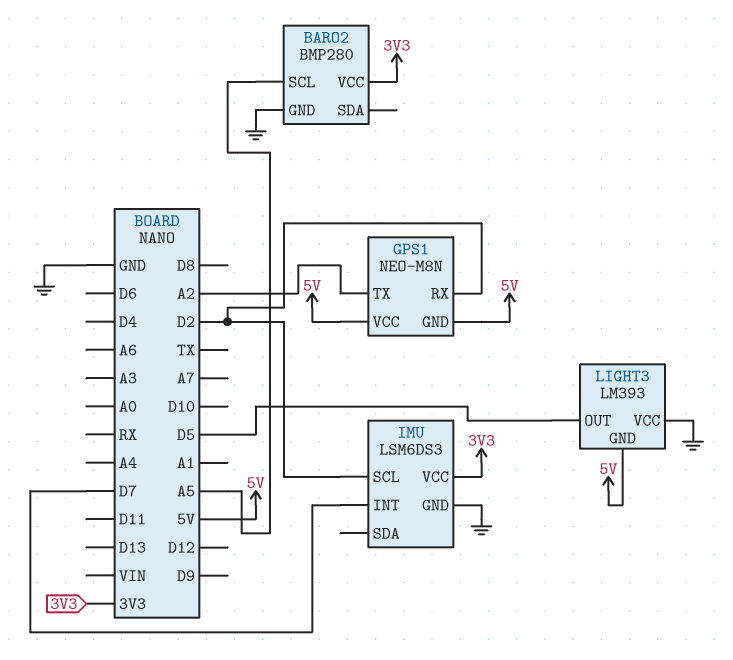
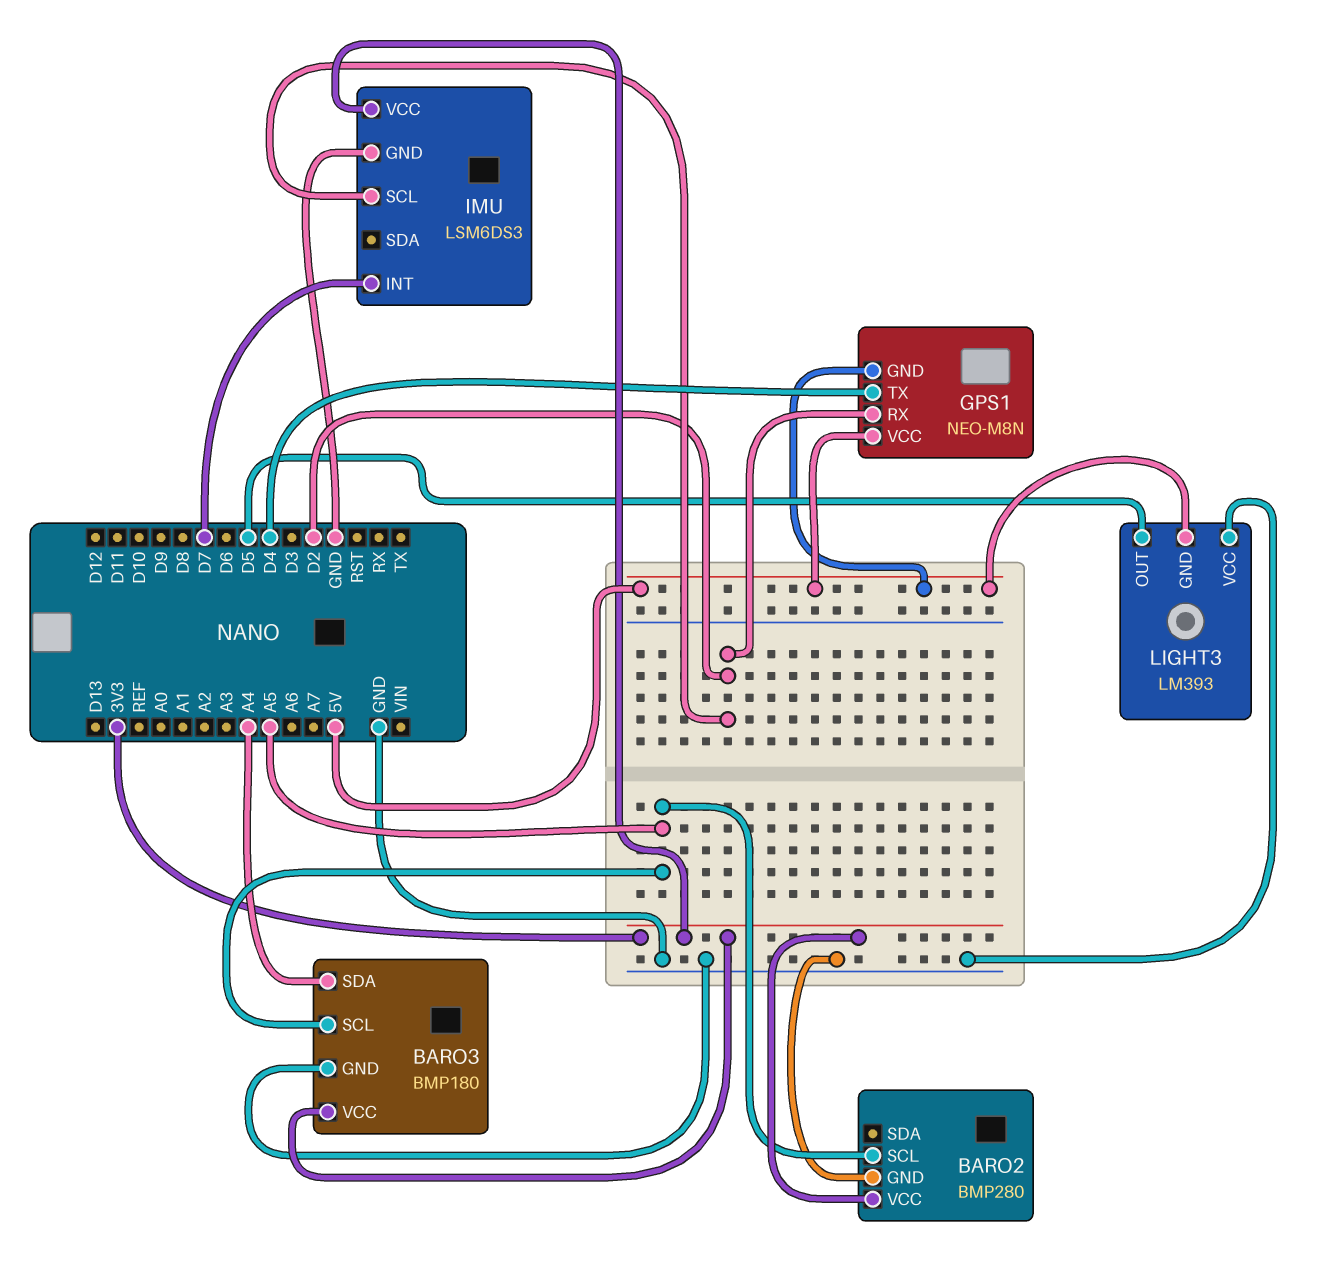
BARO3: none -> BMP180
BARO3 pin GND: none -> GND
BARO3 pin SCL: none -> A5
BARO3 pin SDA: none -> A4
BARO3 pin VCC: none -> 3V3
GPS1 pin TX: A2 -> D4

